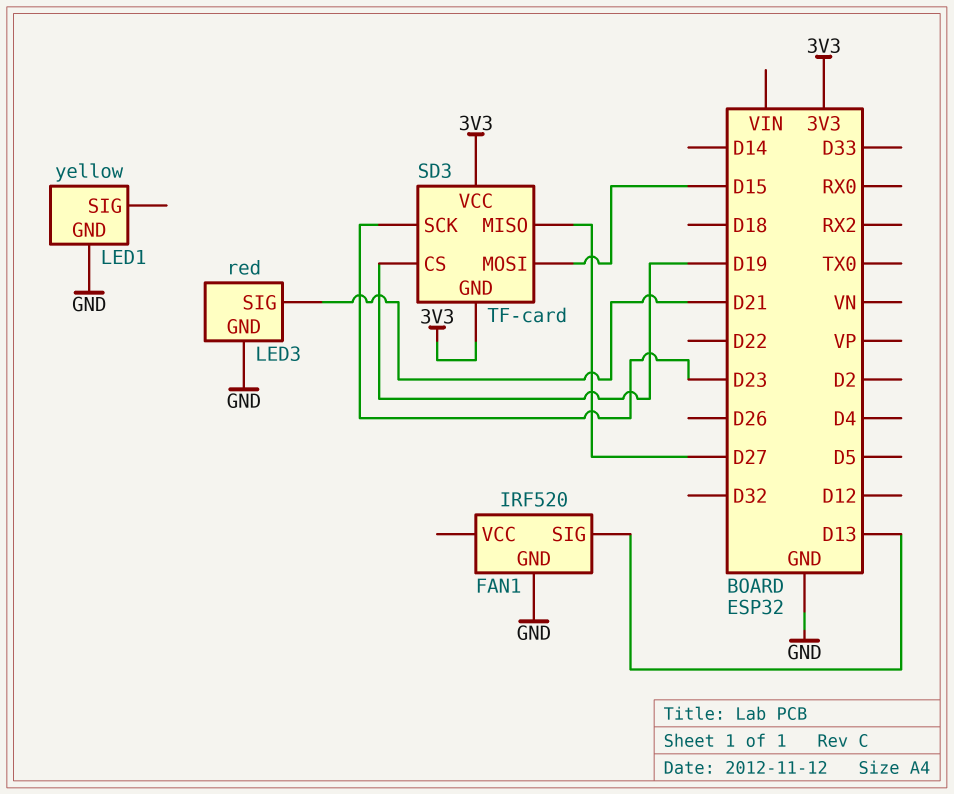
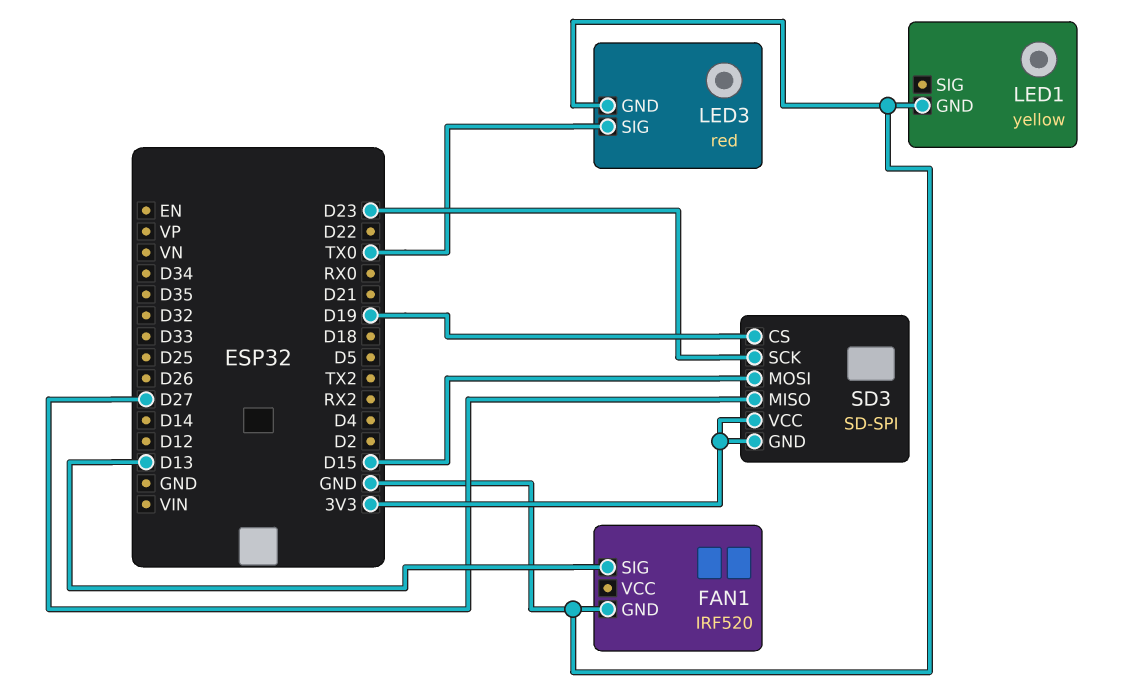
LED3 pin SIG: D21 -> TX0
SD3: TF-card -> SD-SPI

